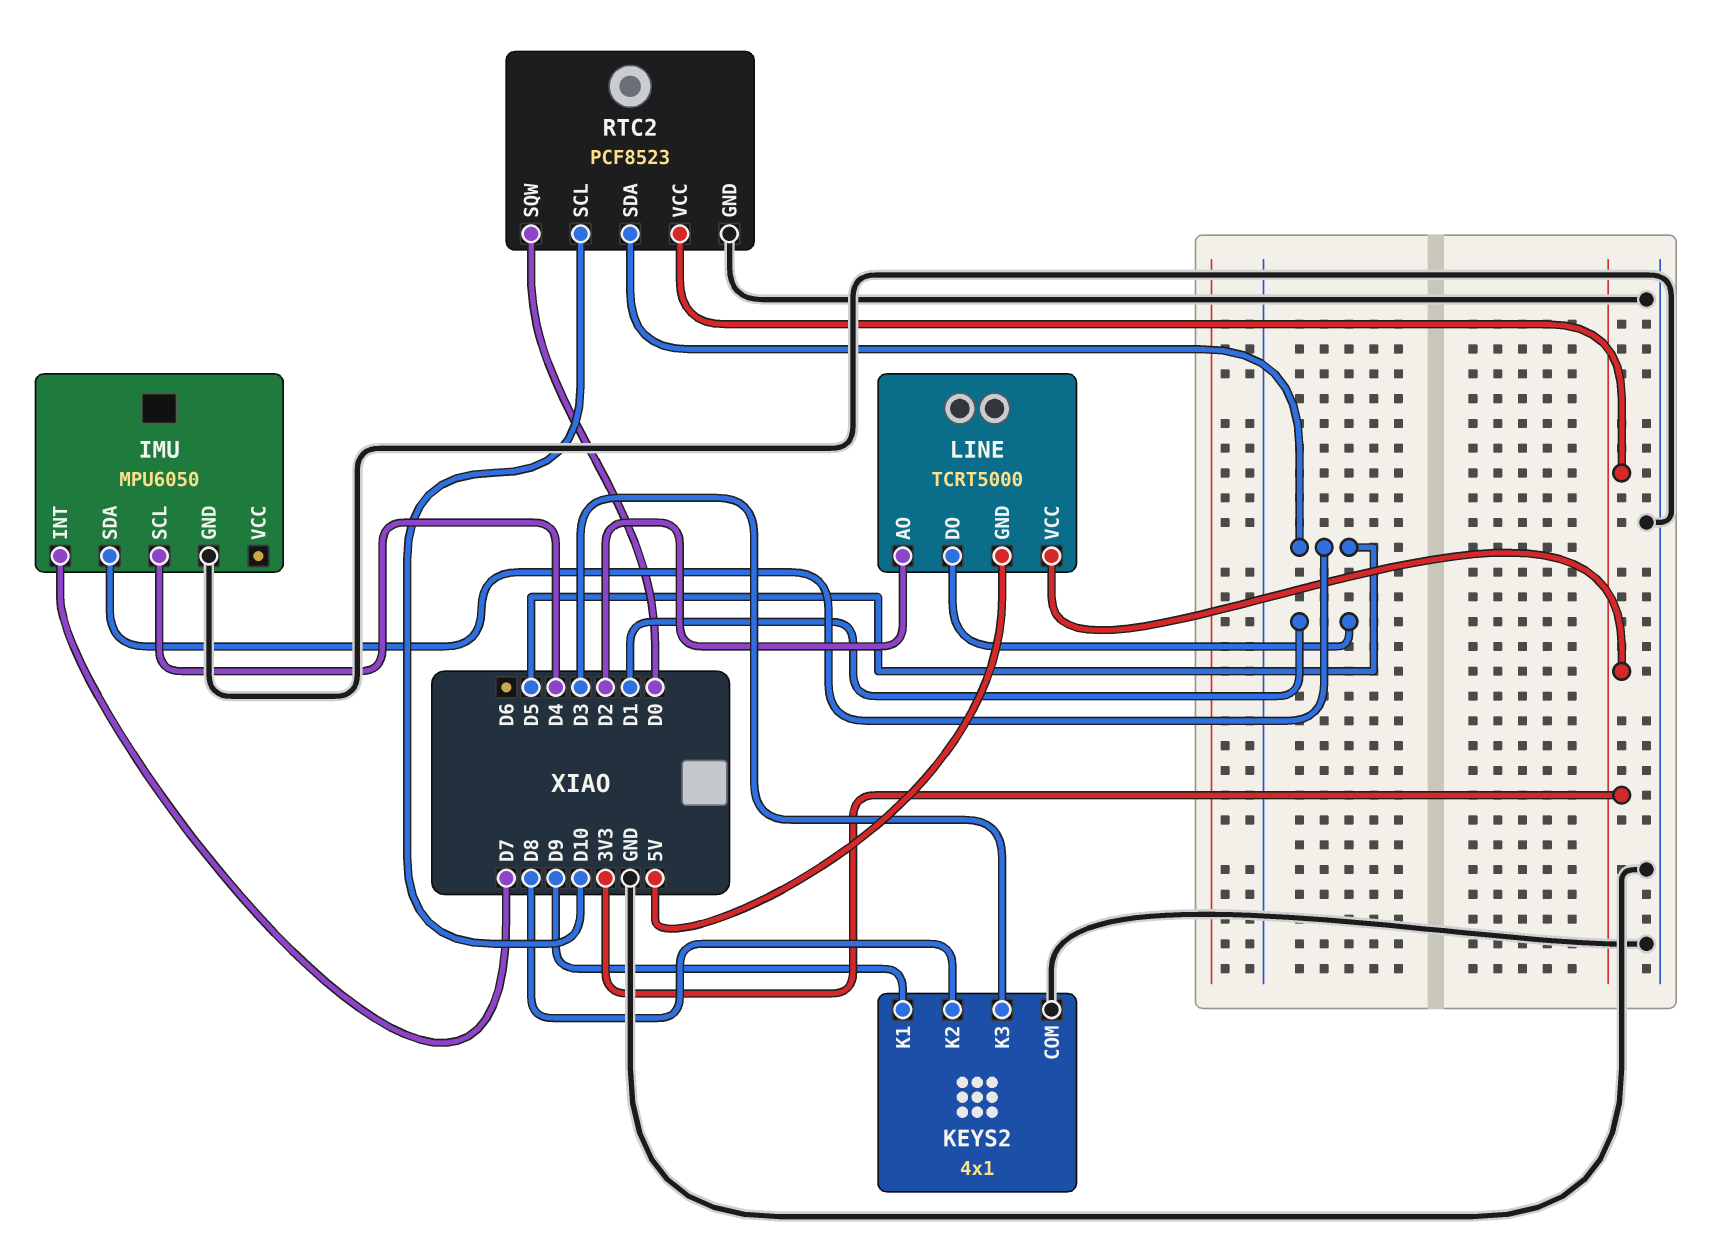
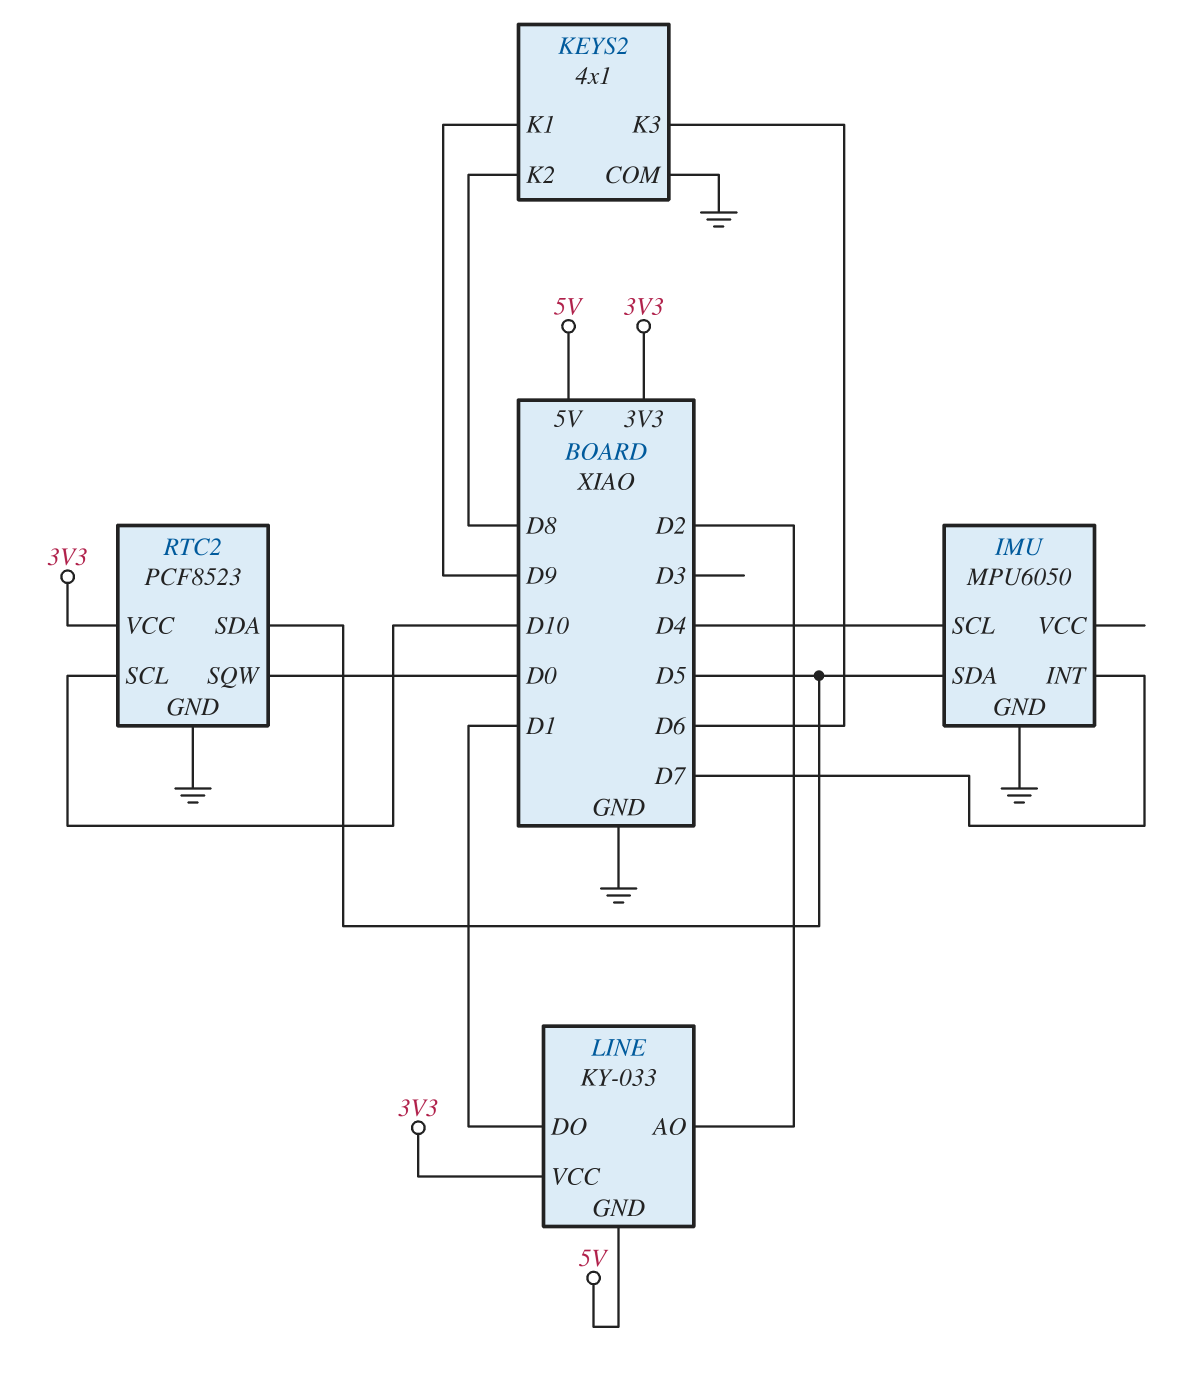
KEYS2 pin K3: D3 -> D6
LINE: TCRT5000 -> KY-033

